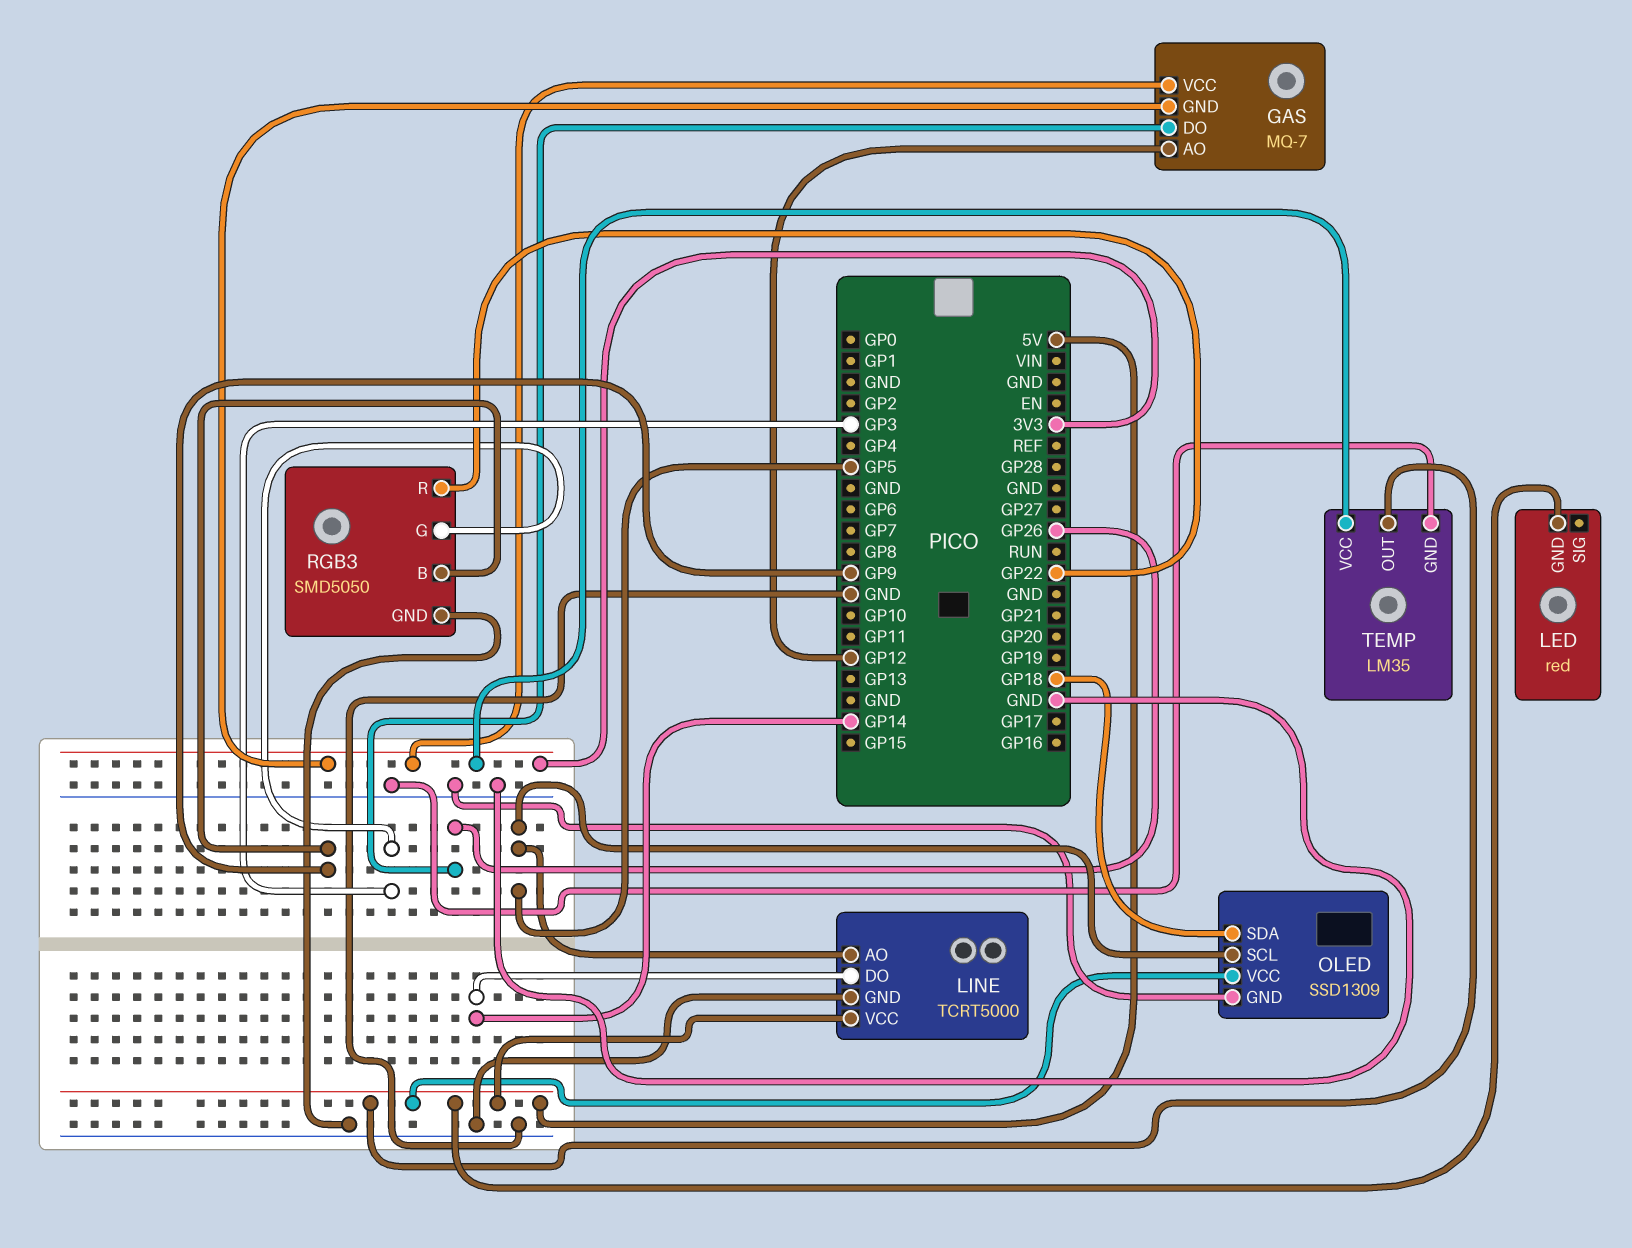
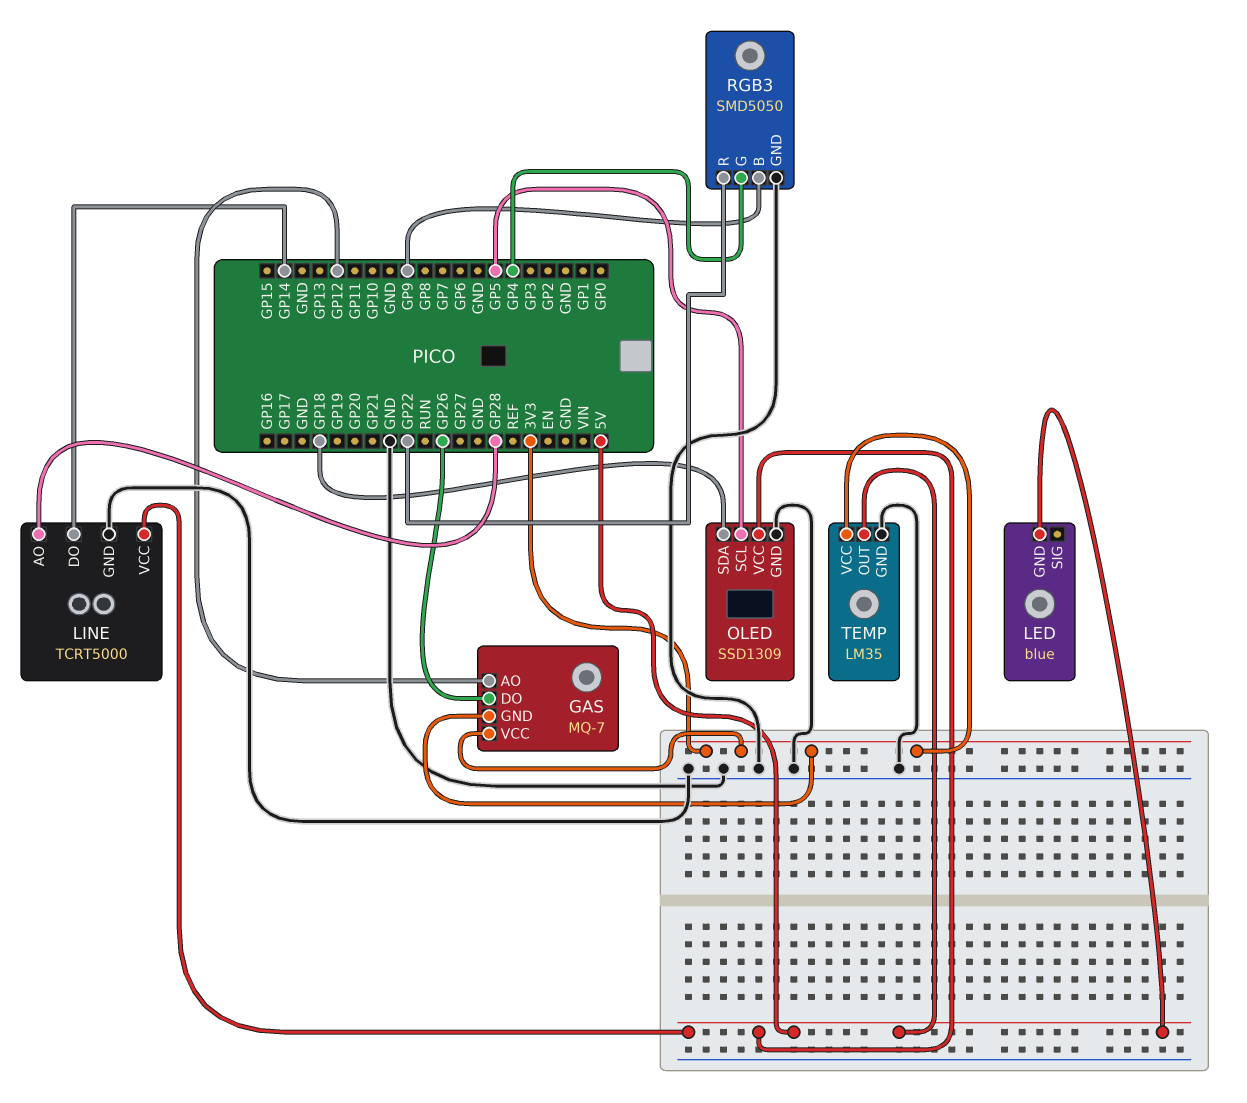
LED: red -> blue
LINE pin AO: GP5 -> GP28
RGB3 pin G: GP3 -> GP4

